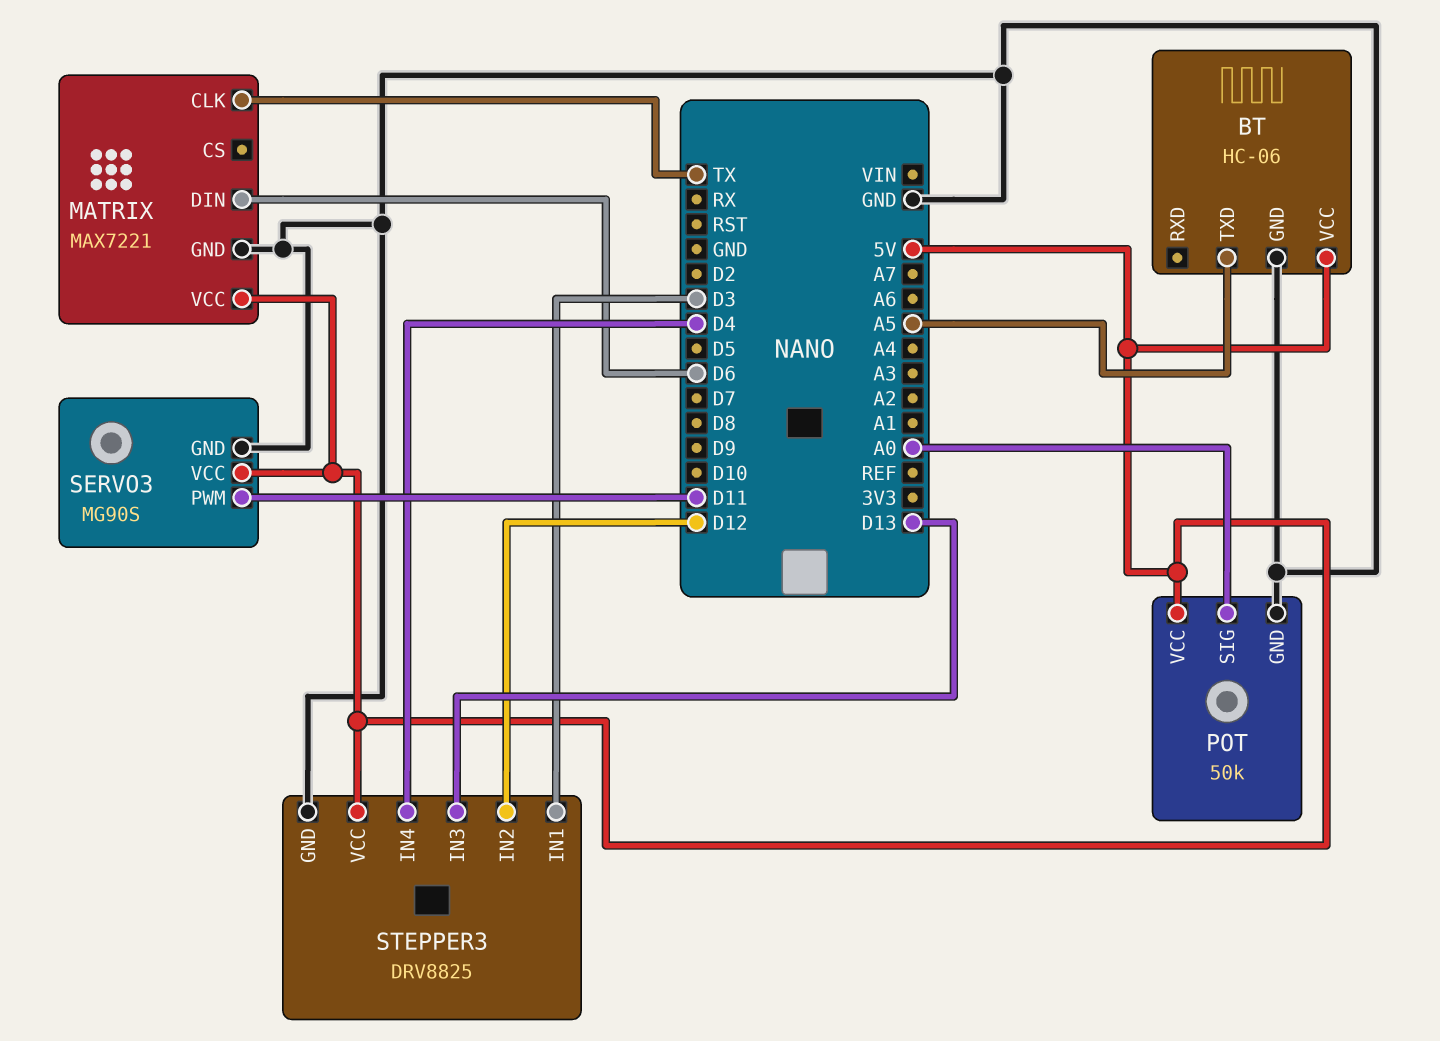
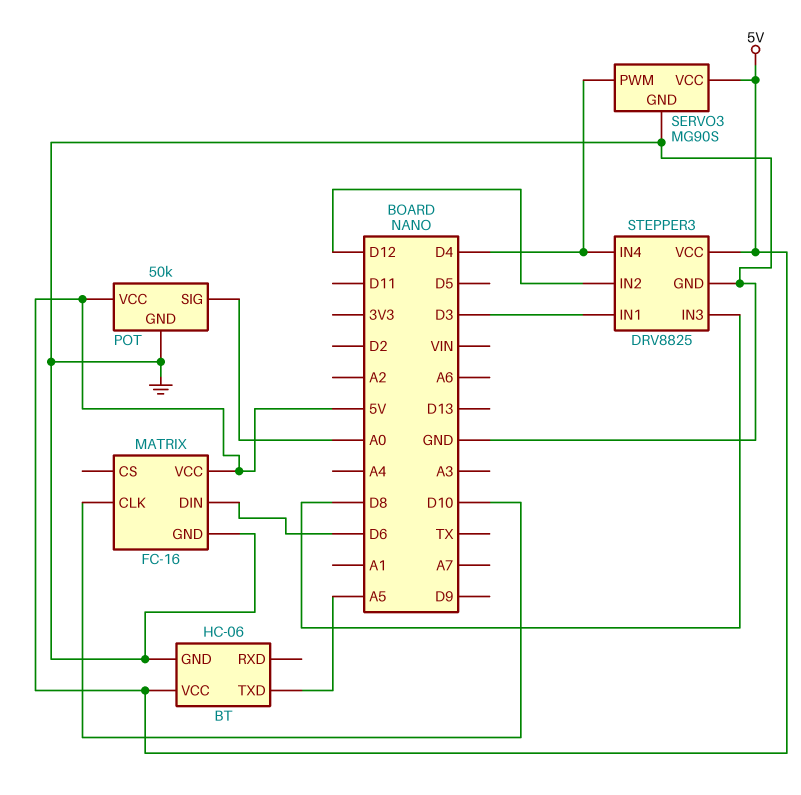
MATRIX: MAX7221 -> FC-16
MATRIX pin CLK: TX -> D10
SERVO3 pin PWM: D11 -> D4
STEPPER3 pin IN3: D13 -> D8

